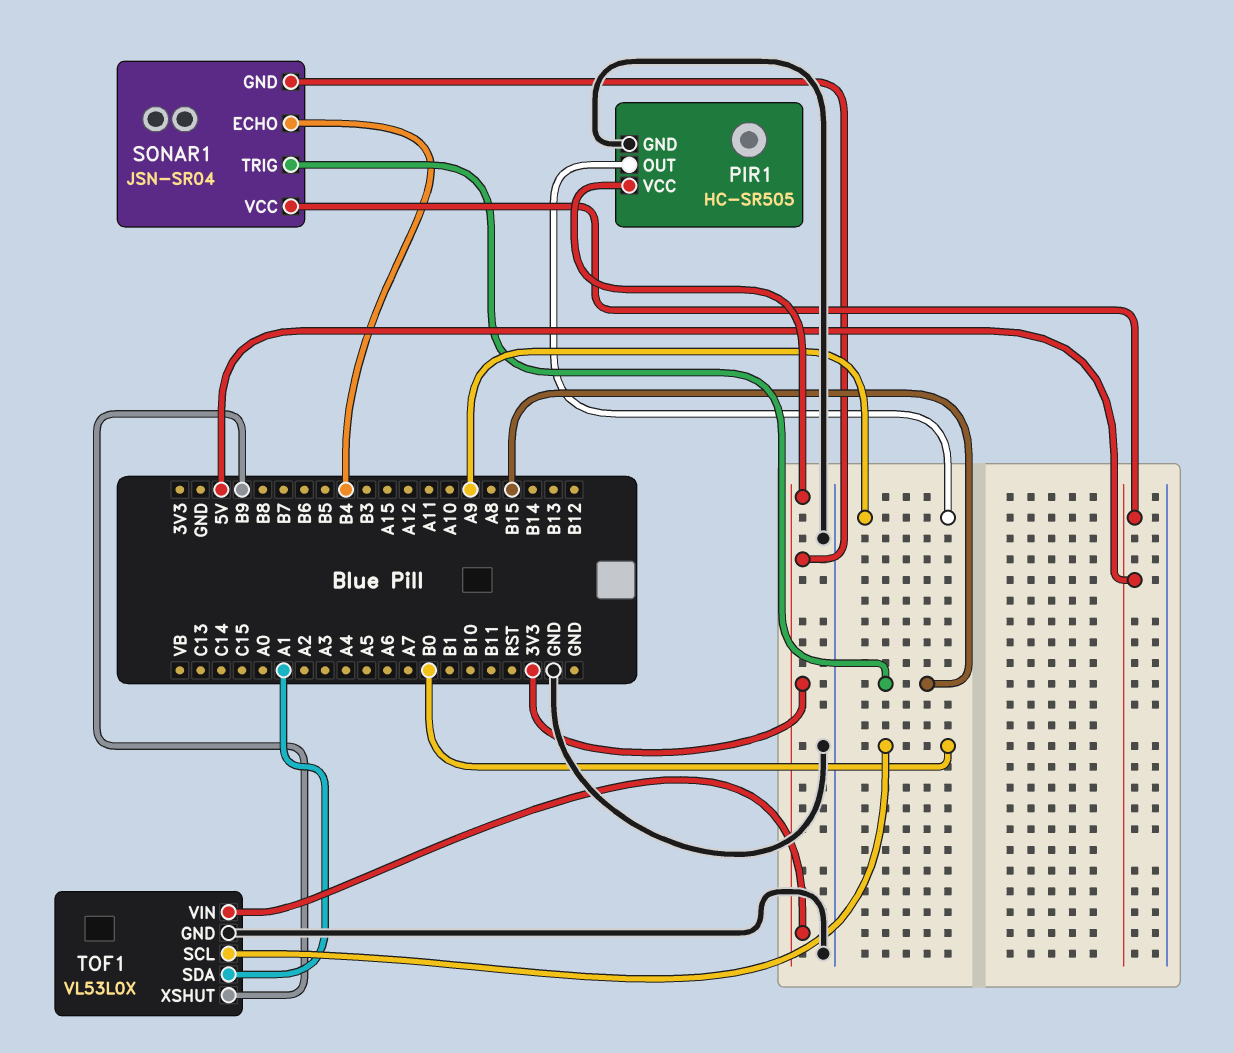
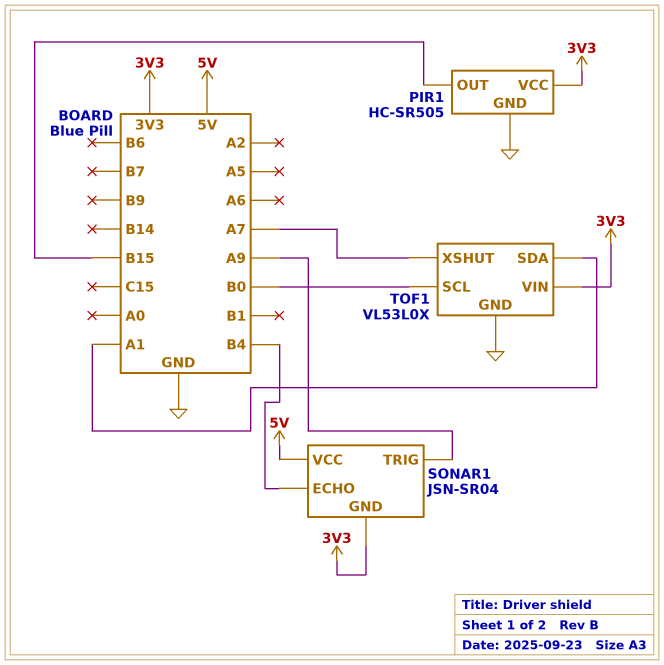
PIR1 pin OUT: A9 -> B15
SONAR1 pin TRIG: B15 -> A9
TOF1 pin XSHUT: B9 -> A7

